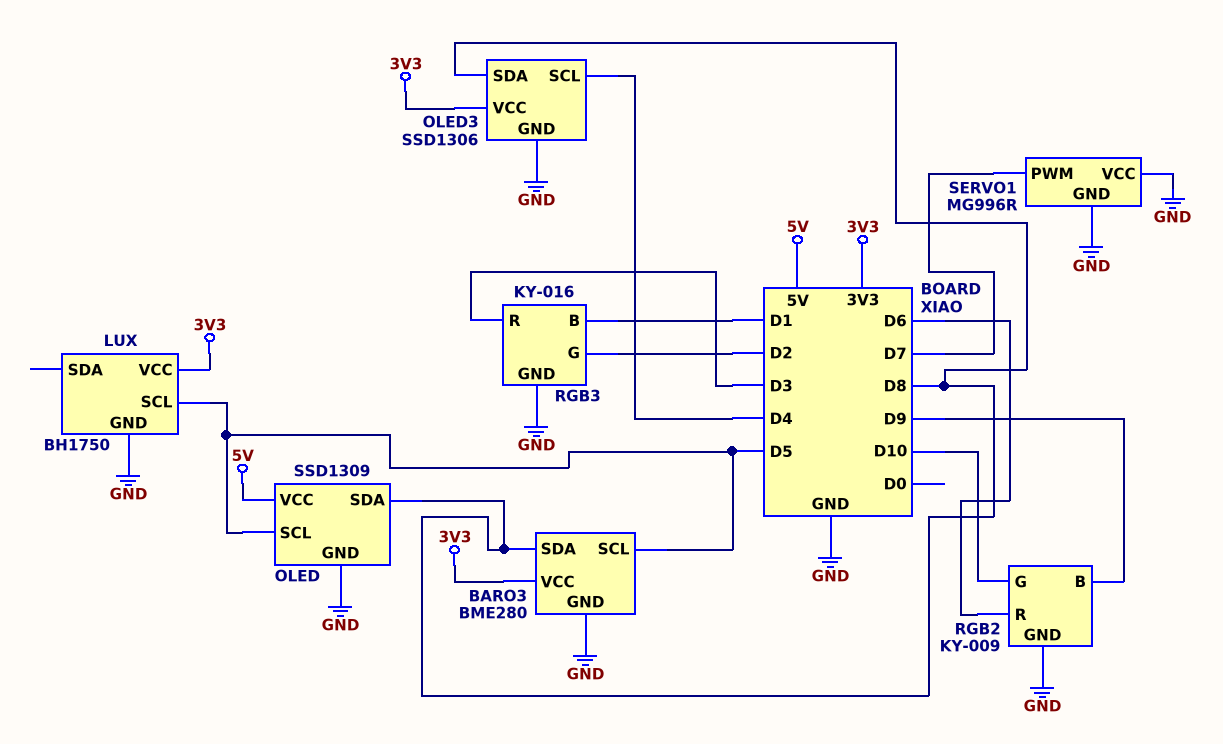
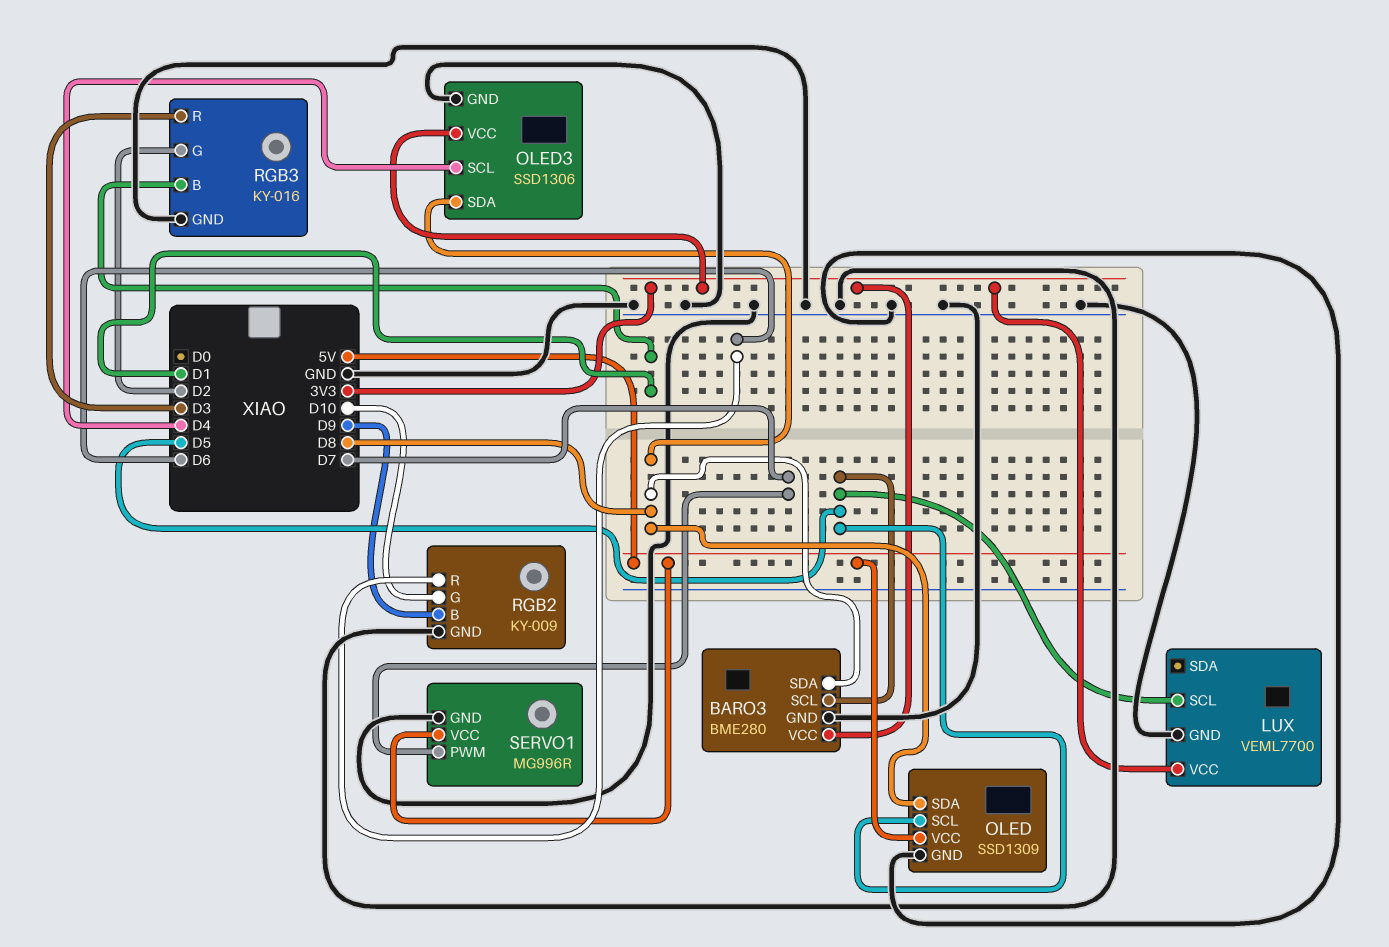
LUX: BH1750 -> VEML7700
SERVO1 pin VCC: GND -> 5V

